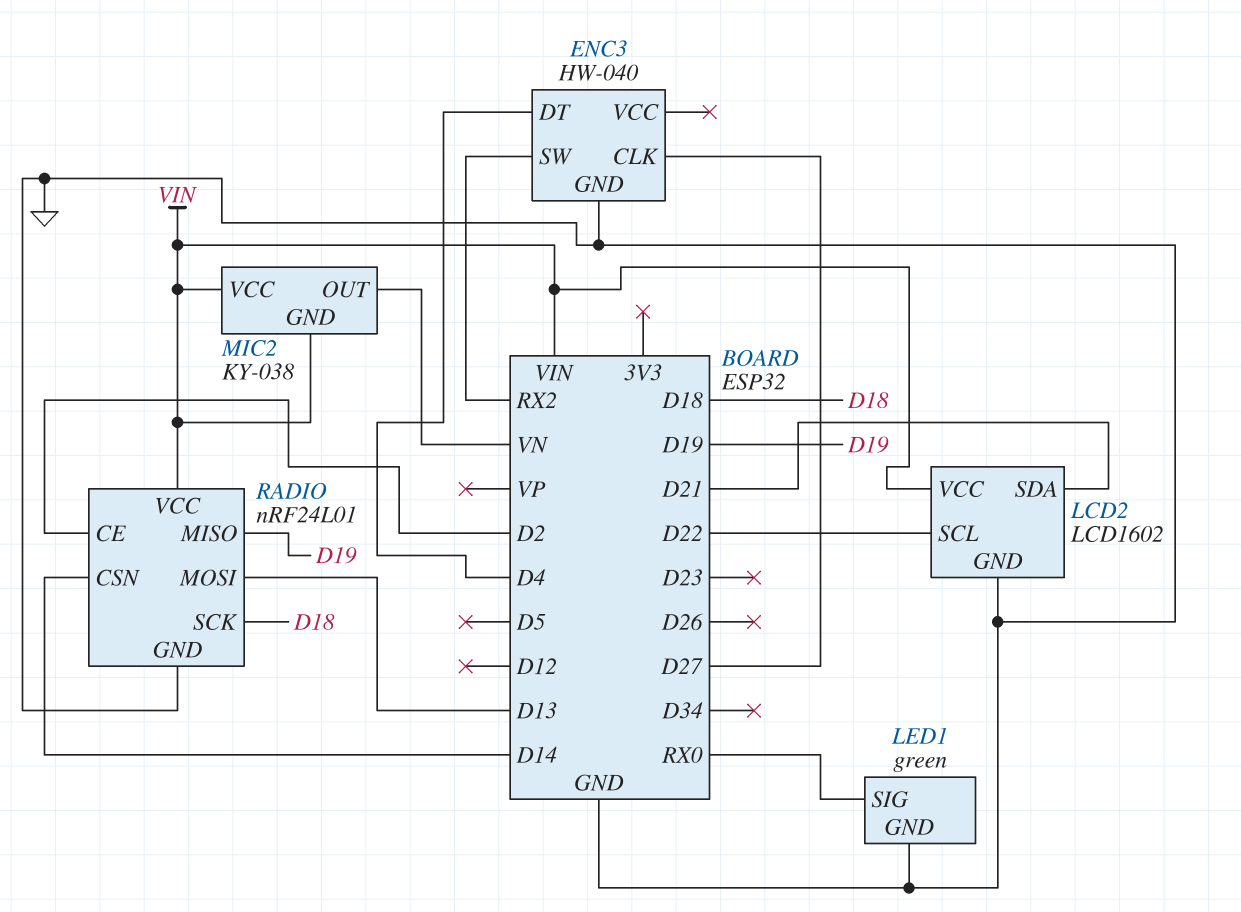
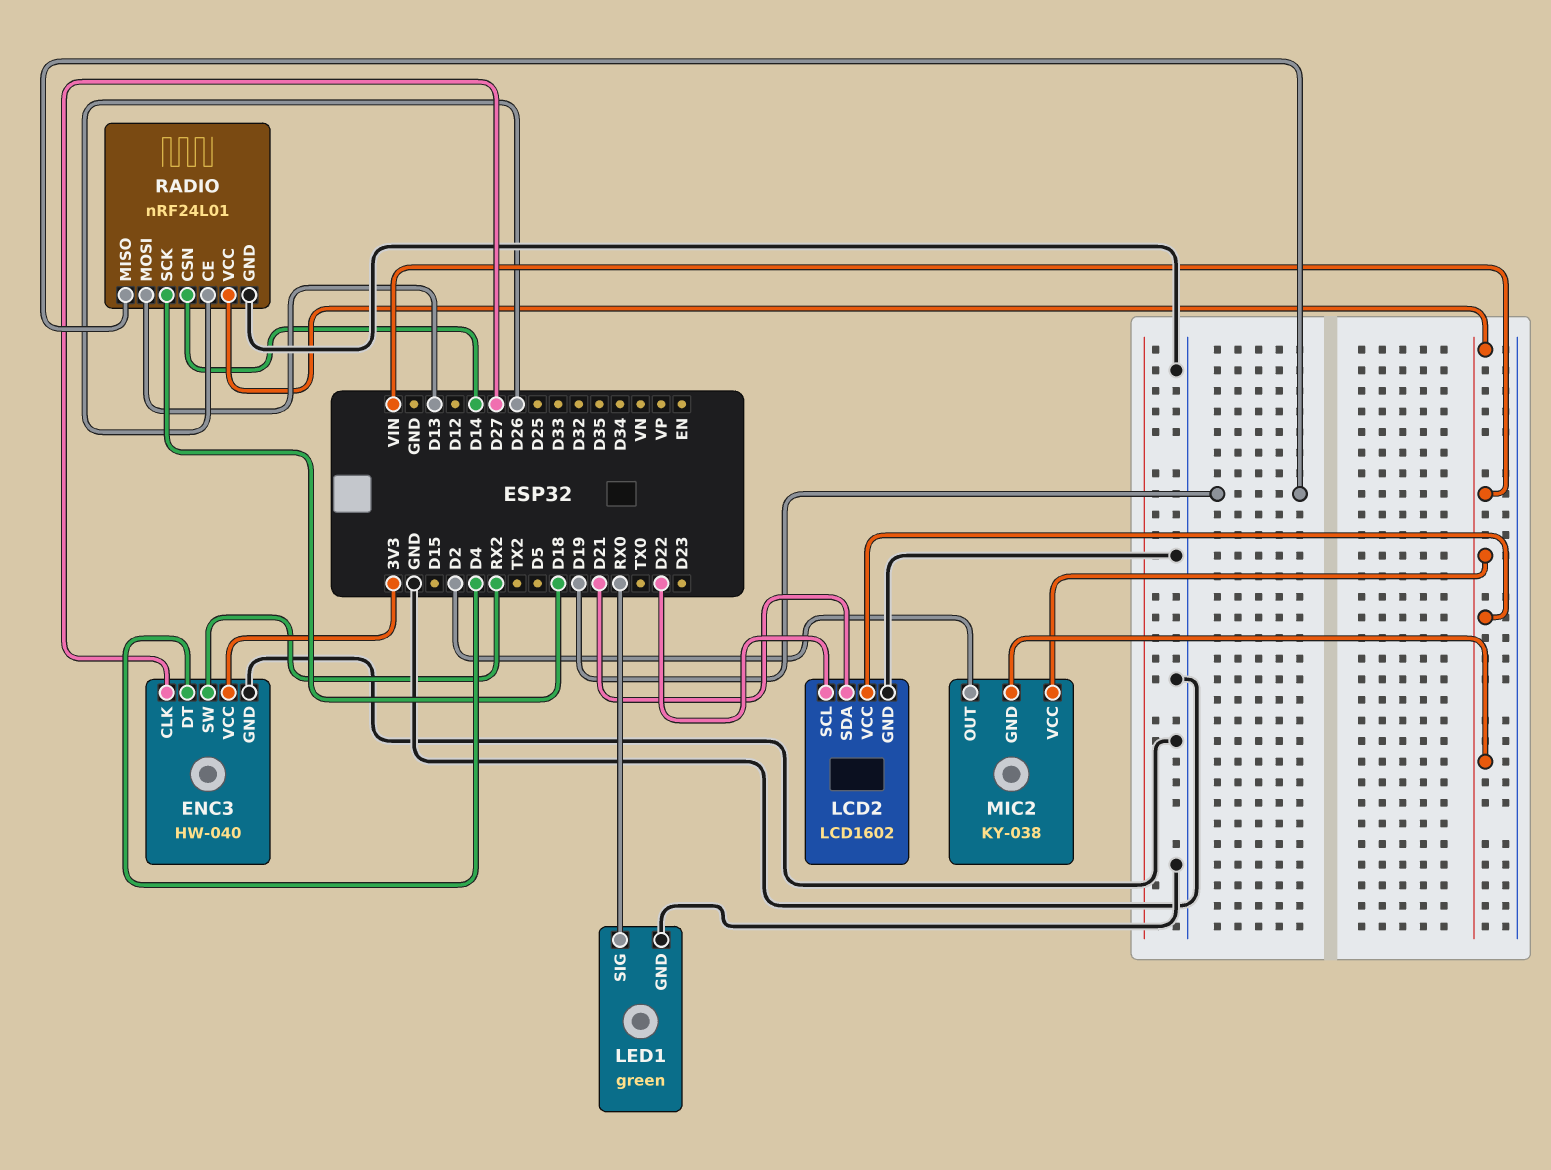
ENC3 pin VCC: none -> 3V3
MIC2 pin OUT: VN -> D2
RADIO pin CE: D2 -> D26

